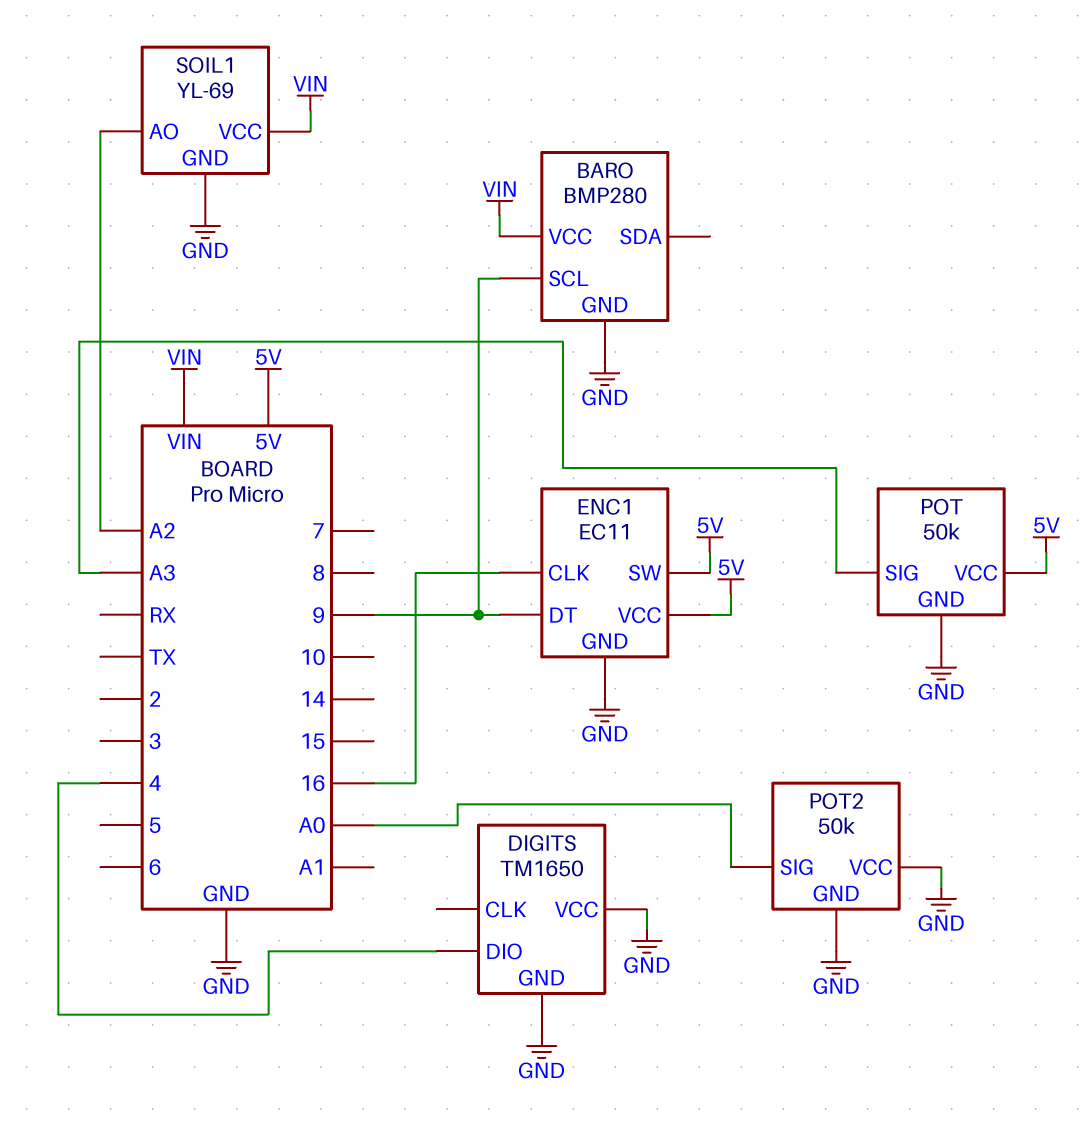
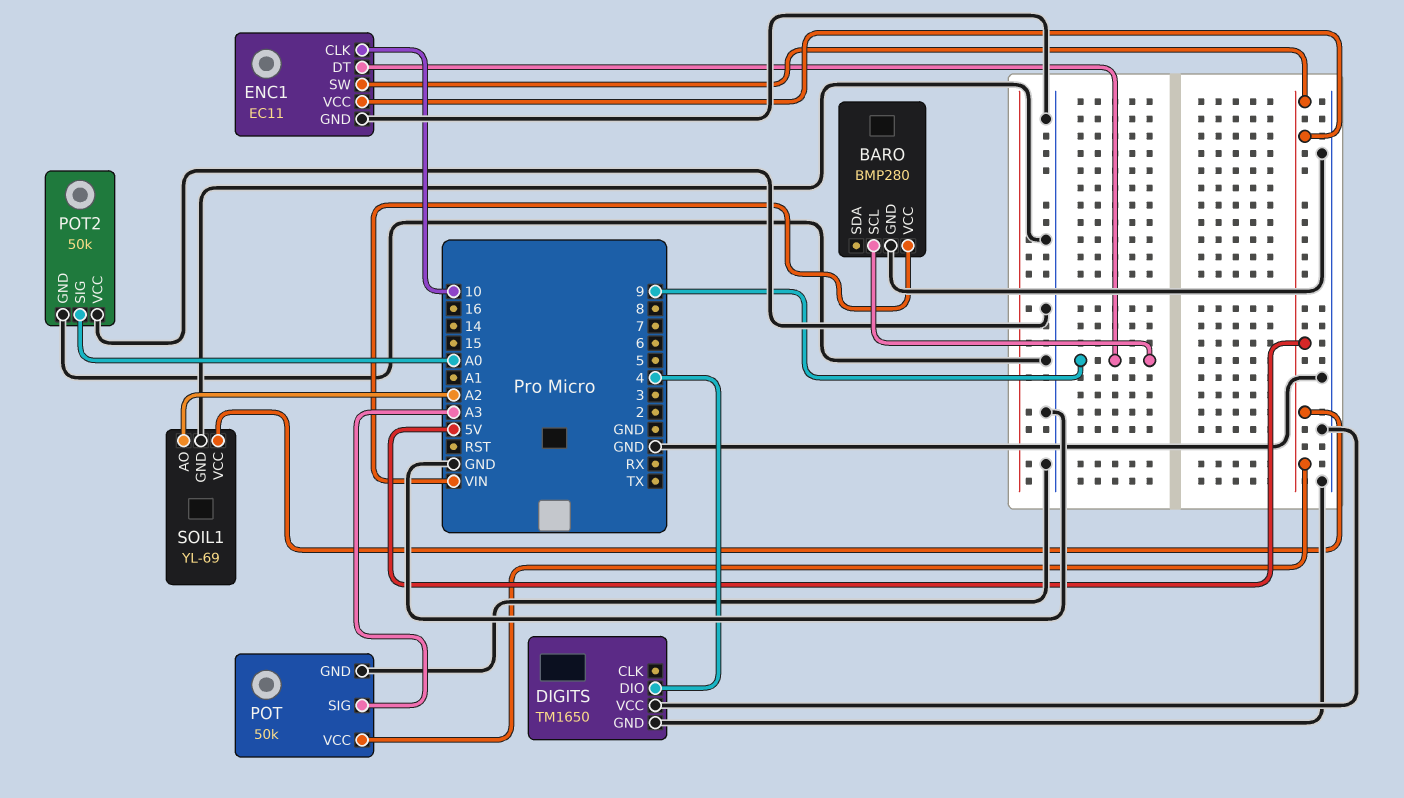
ENC1 pin CLK: 16 -> 10
SOIL1 pin VCC: VIN -> 5V

